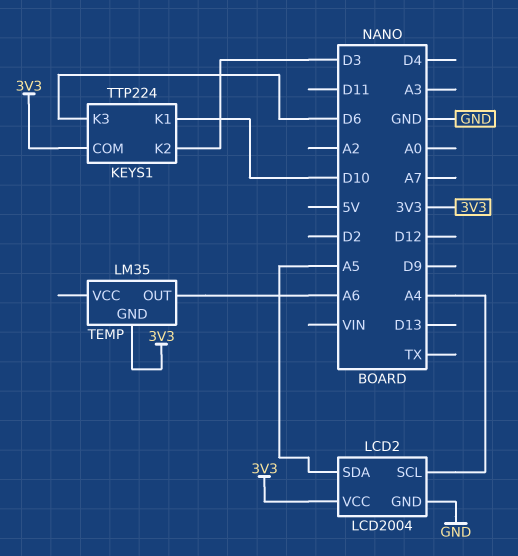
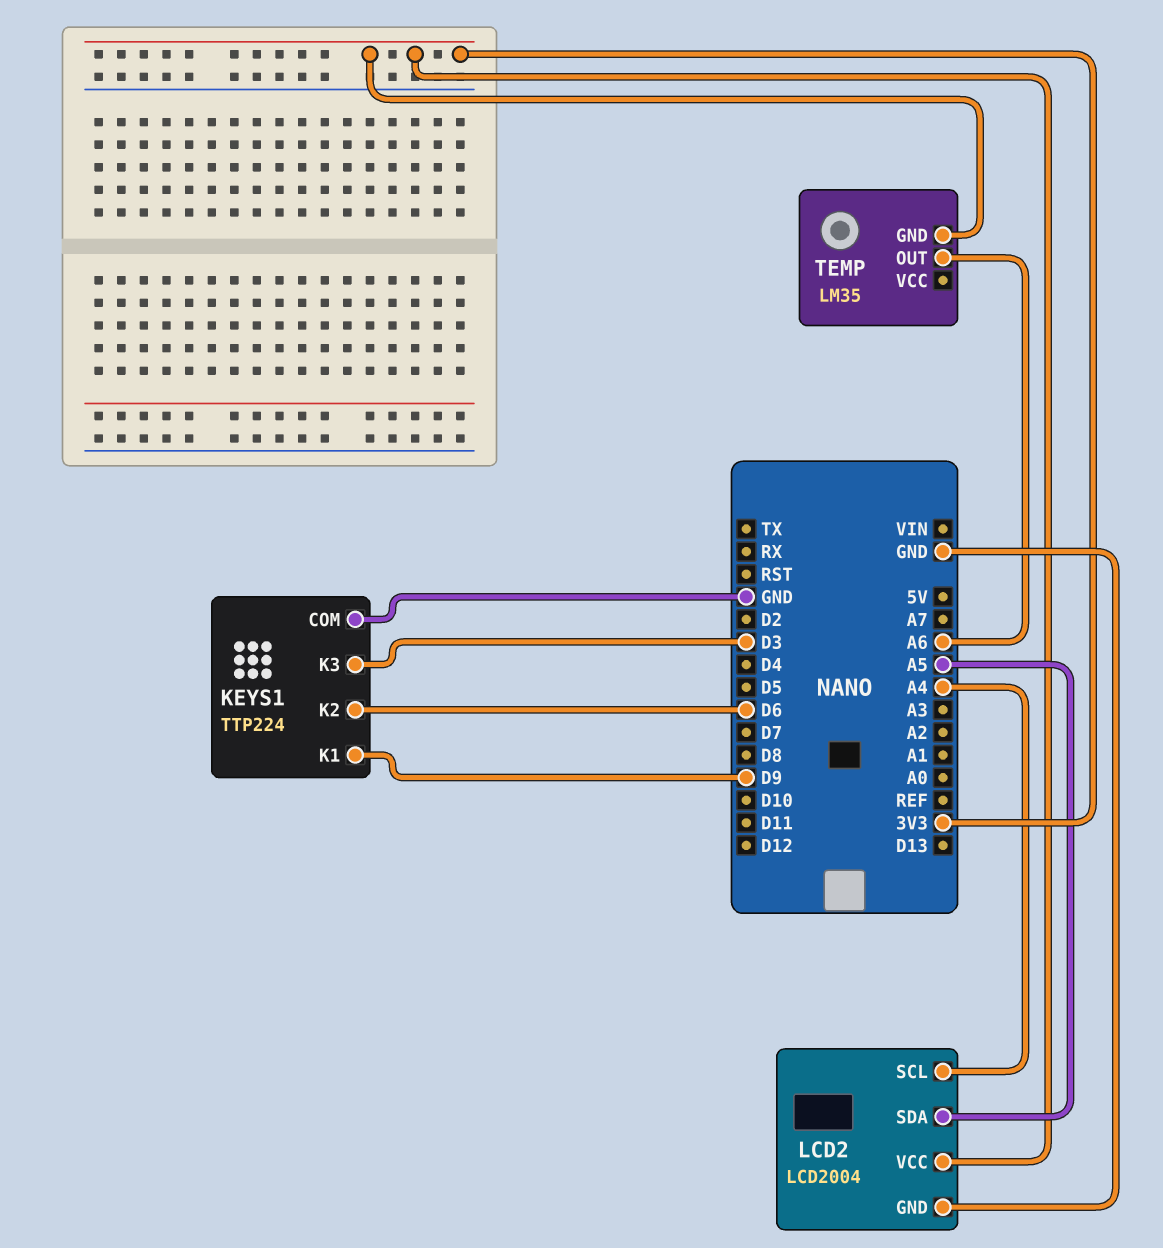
KEYS1 pin COM: 3V3 -> GND
KEYS1 pin K1: D10 -> D9
KEYS1 pin K2: D3 -> D6
KEYS1 pin K3: D6 -> D3

